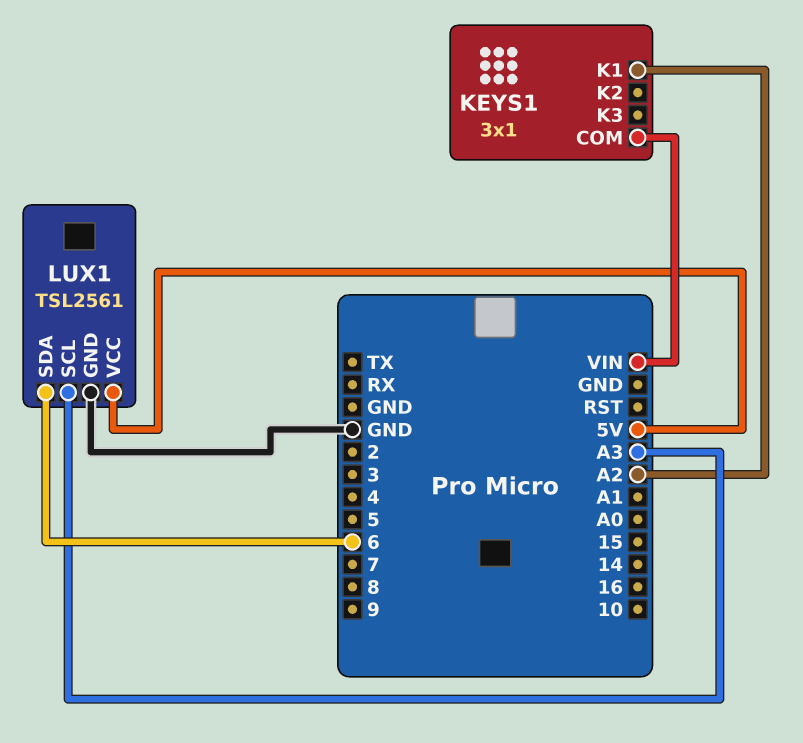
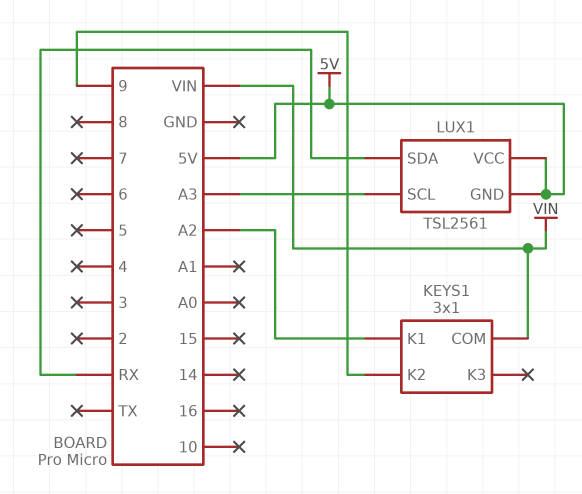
KEYS1 pin K2: none -> 9
LUX1 pin GND: GND -> 5V
LUX1 pin SDA: 6 -> RX

